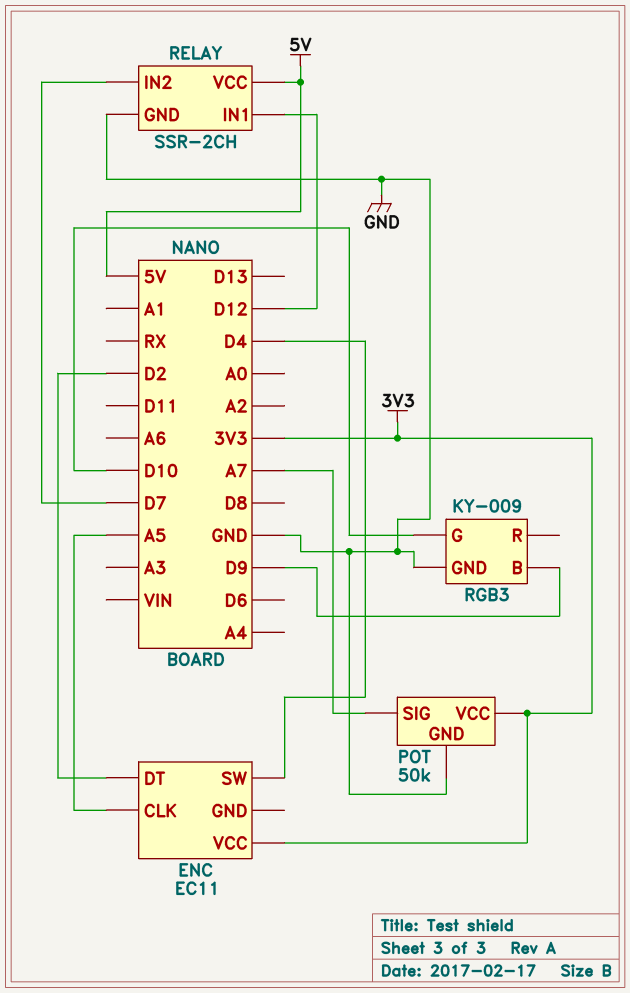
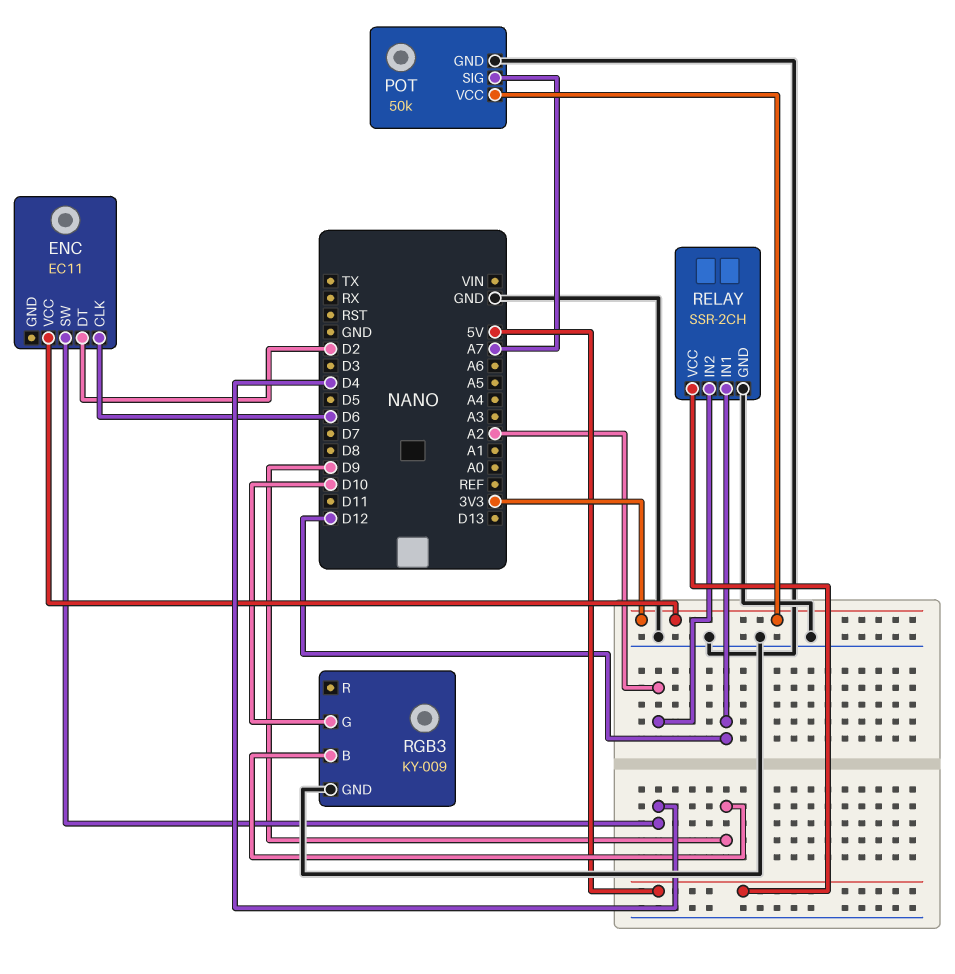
ENC pin CLK: A5 -> D6
RELAY pin IN2: D7 -> A2

